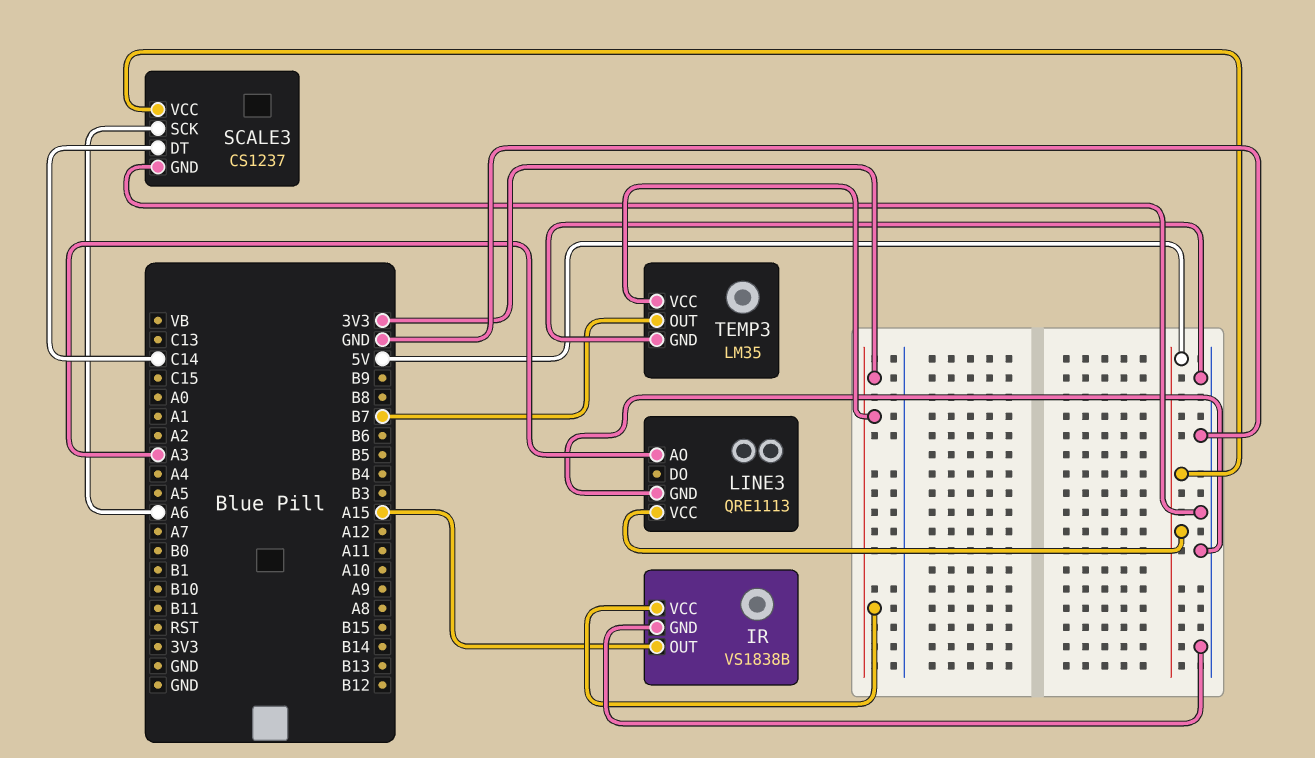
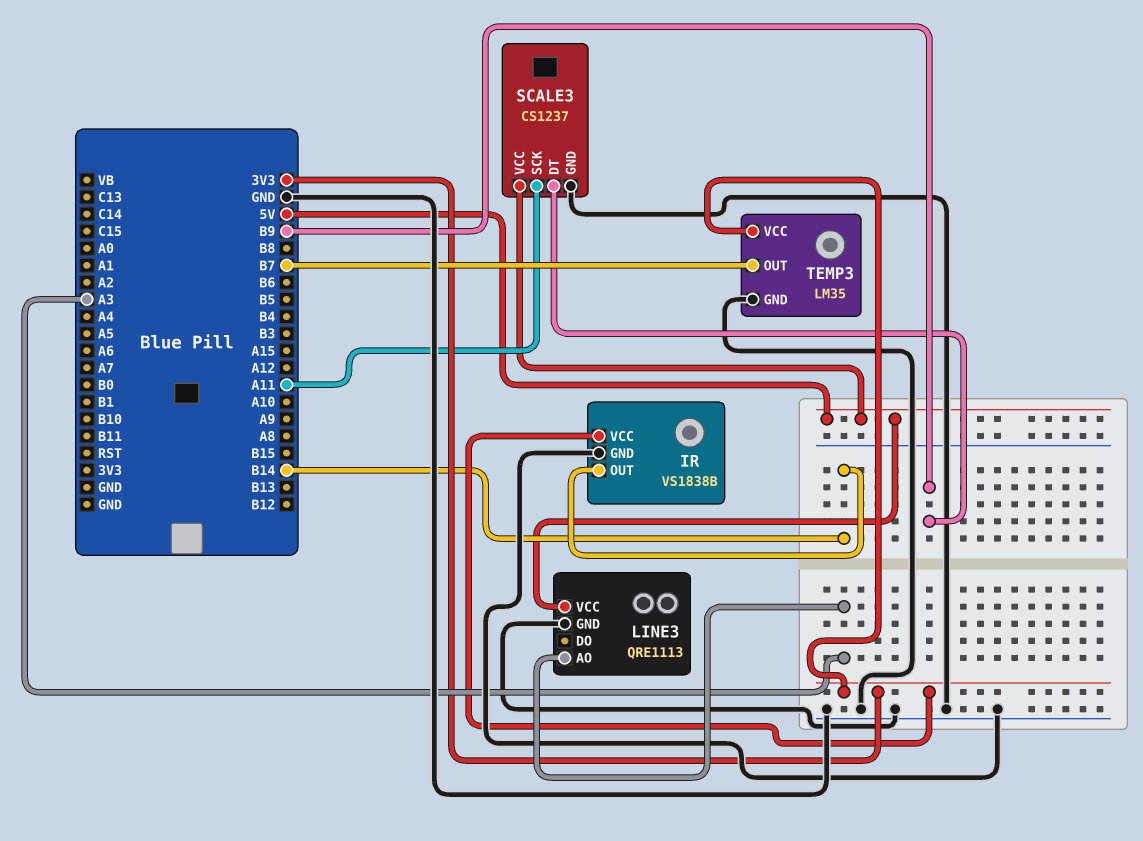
IR pin OUT: A15 -> B14
SCALE3 pin DT: C14 -> B9
SCALE3 pin SCK: A6 -> A11

